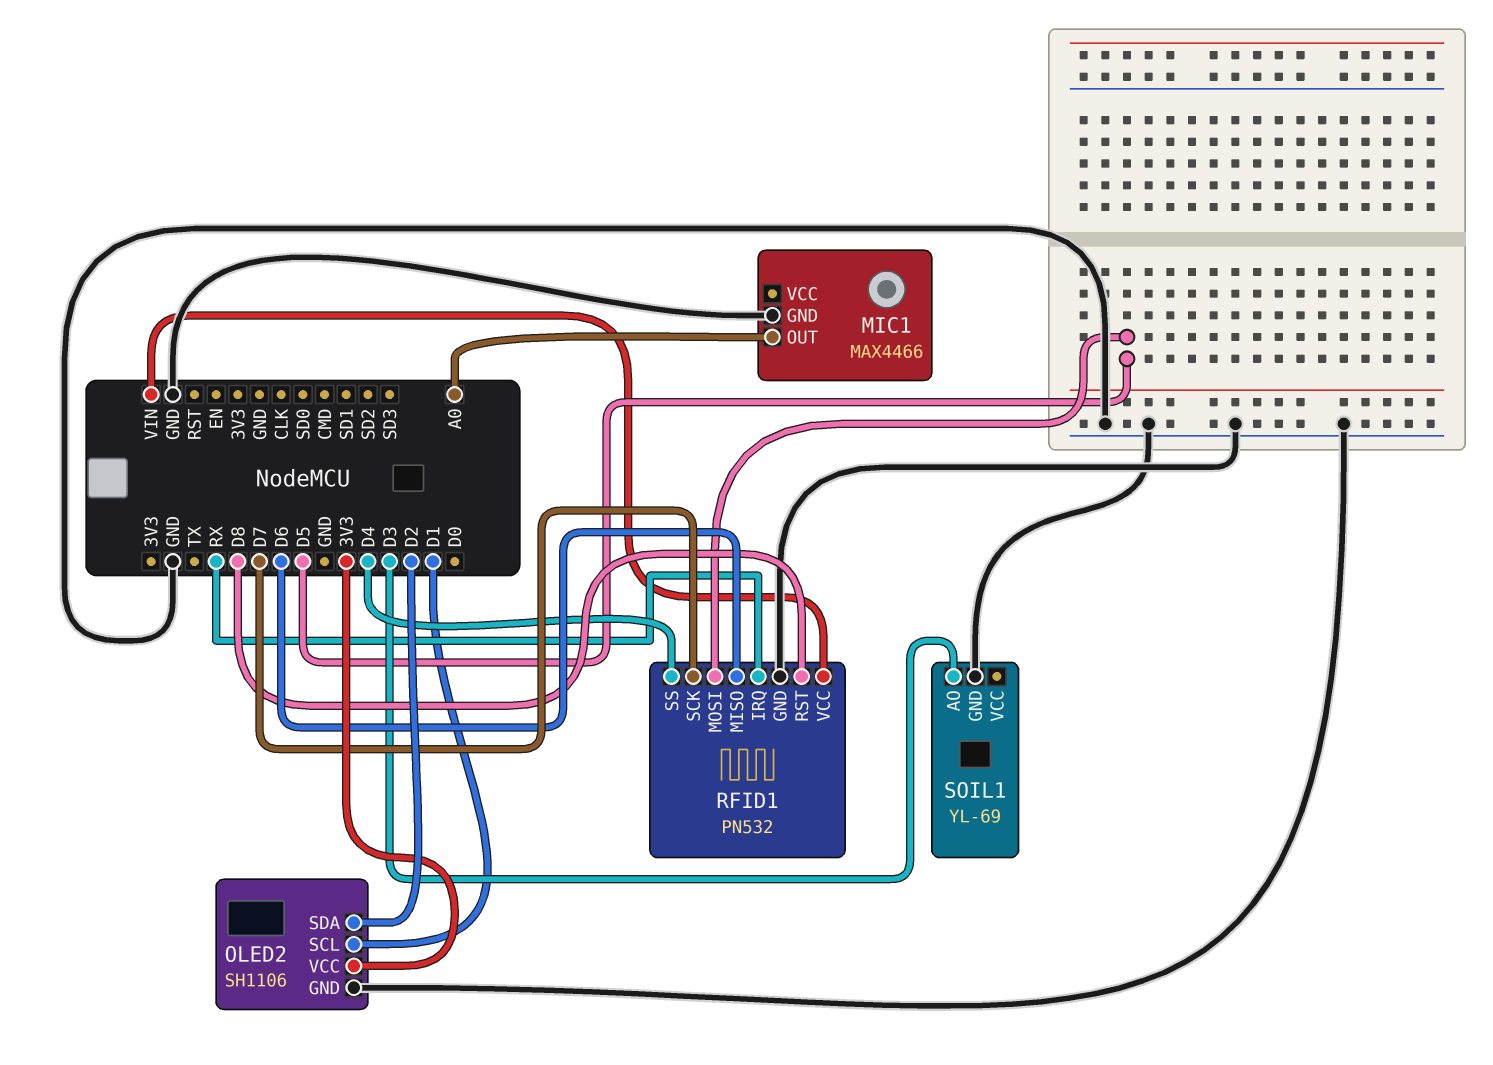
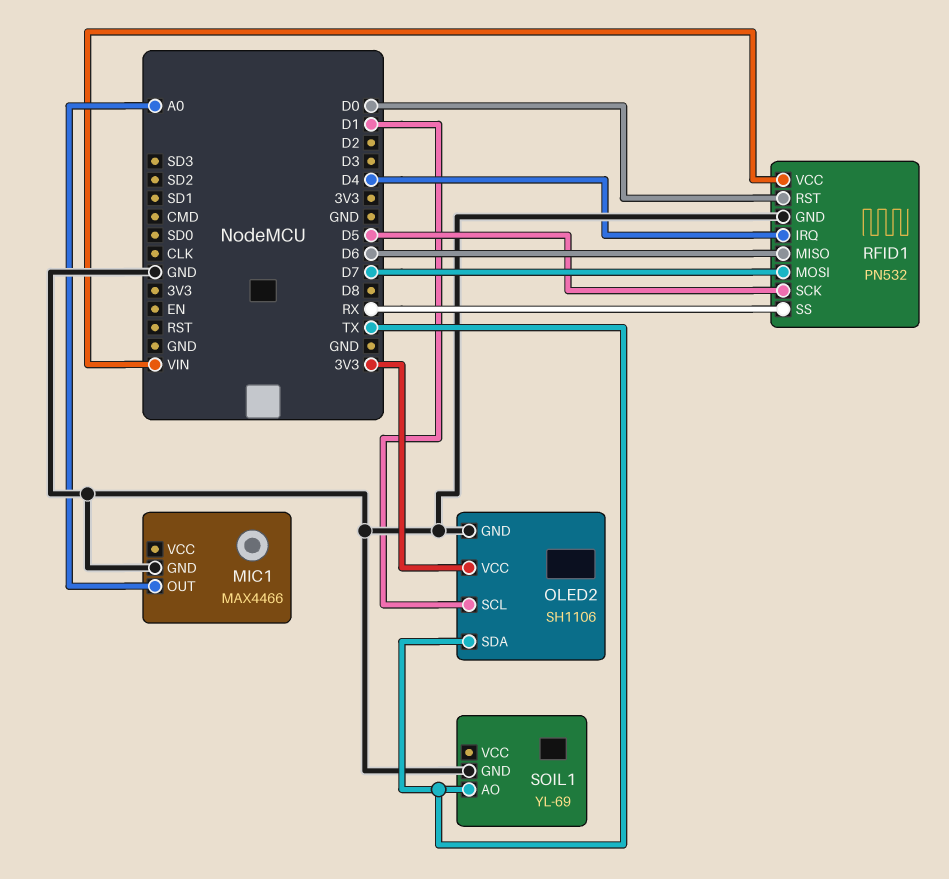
OLED2 pin SDA: D2 -> TX
RFID1 pin IRQ: RX -> D4
RFID1 pin MOSI: D5 -> D7
RFID1 pin RST: D8 -> D0
RFID1 pin SCK: D7 -> D5
RFID1 pin SS: D4 -> RX
SOIL1 pin AO: D3 -> TX

